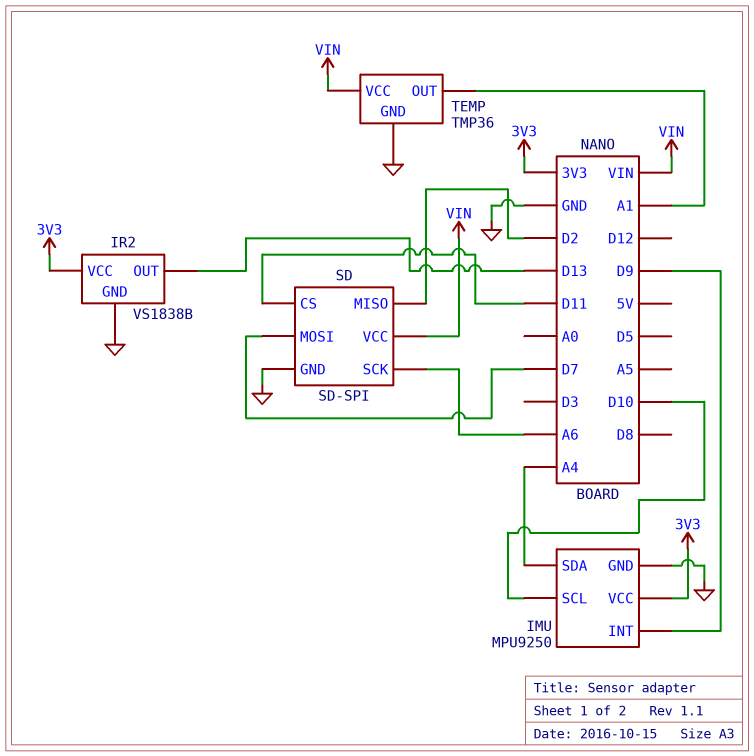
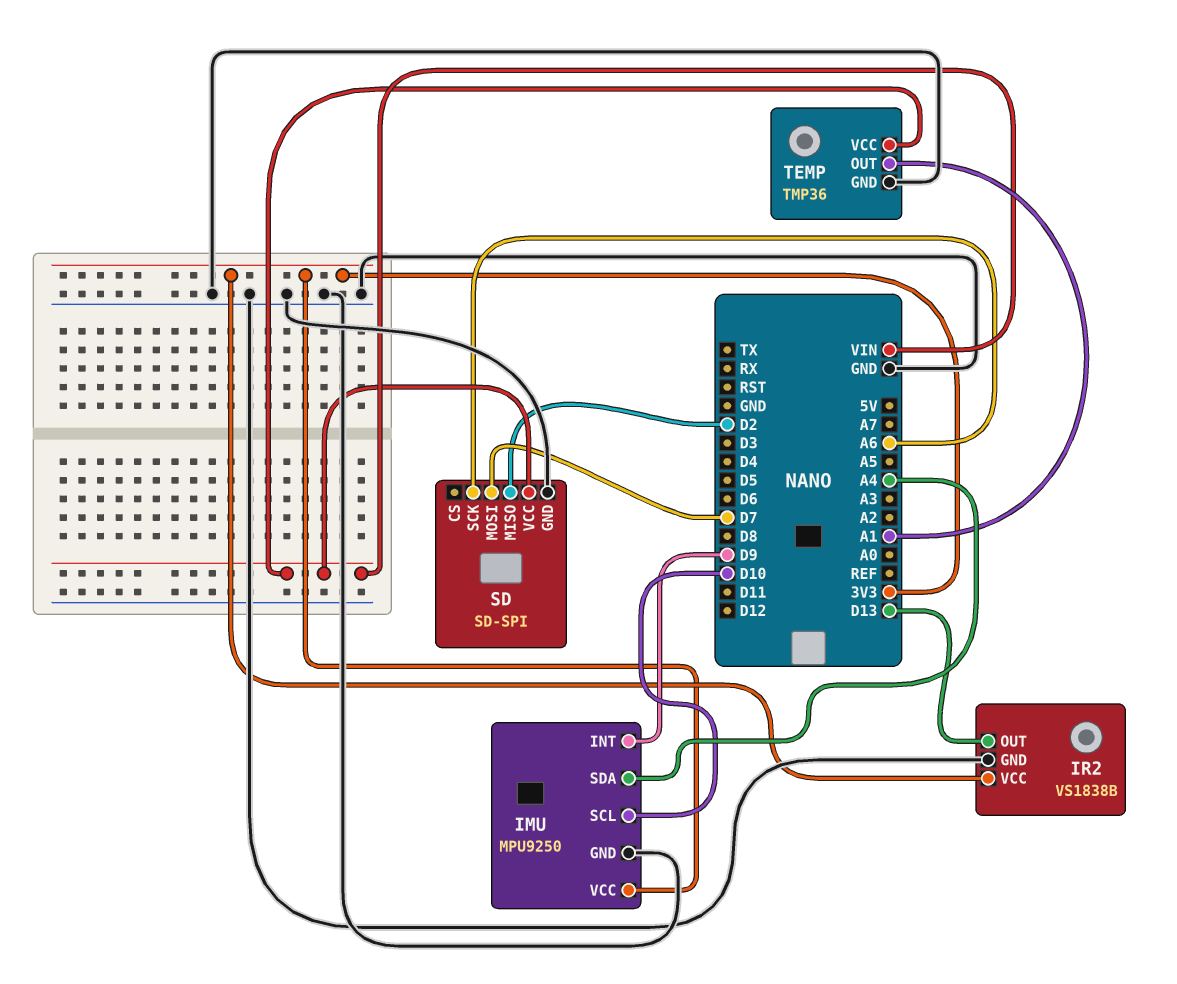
SD pin CS: D11 -> none

